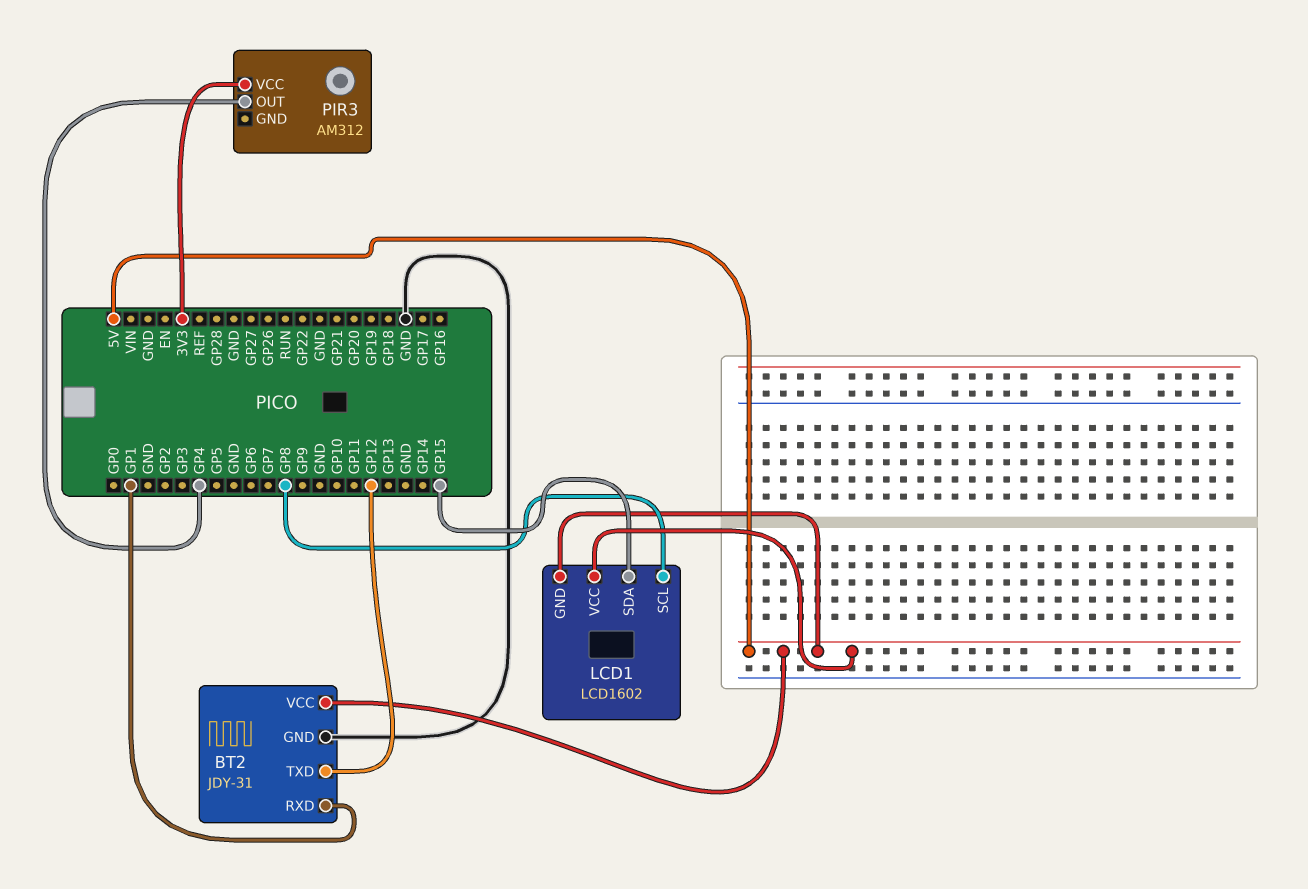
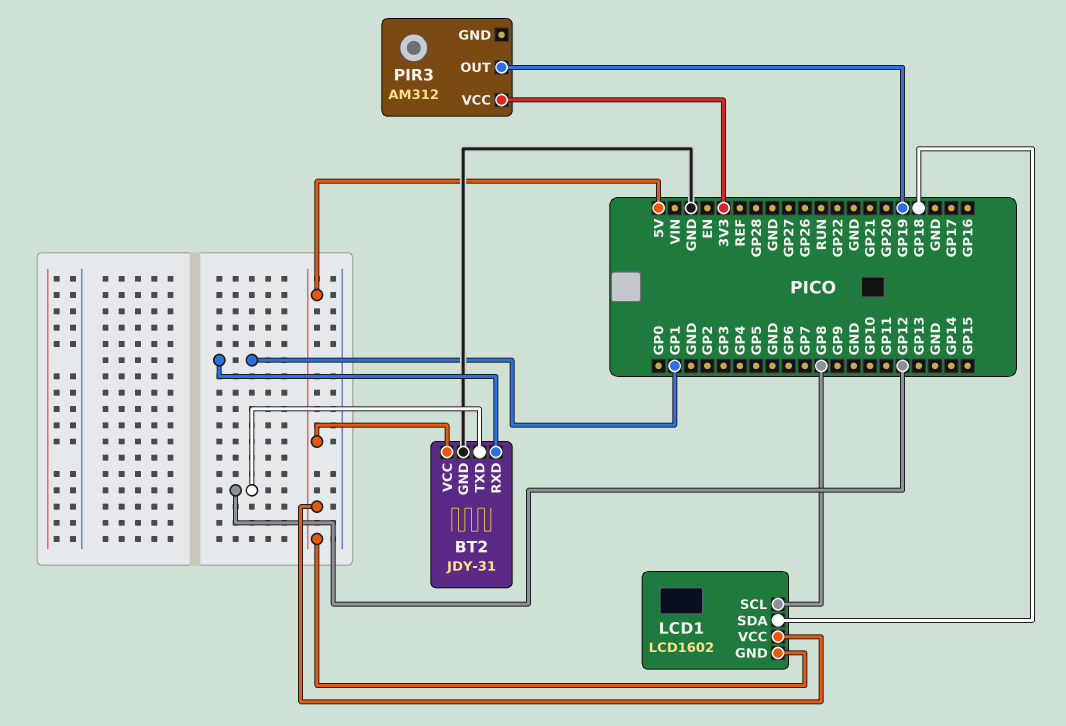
LCD1 pin SDA: GP15 -> GP18
PIR3 pin OUT: GP4 -> GP19

